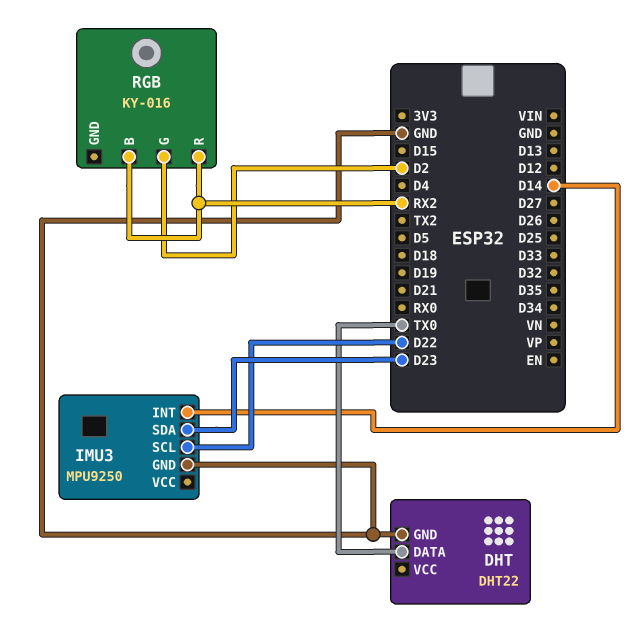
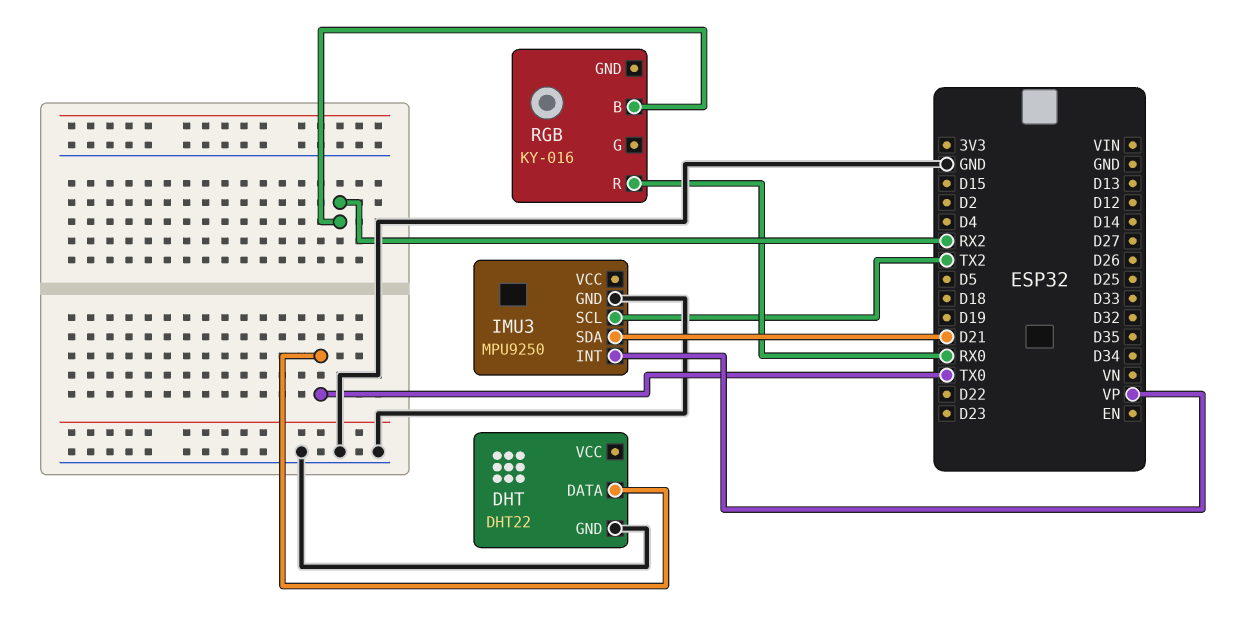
IMU3 pin INT: D14 -> VP
IMU3 pin SCL: D22 -> TX2
IMU3 pin SDA: D23 -> D21
RGB pin G: D2 -> none
RGB pin R: RX2 -> RX0

